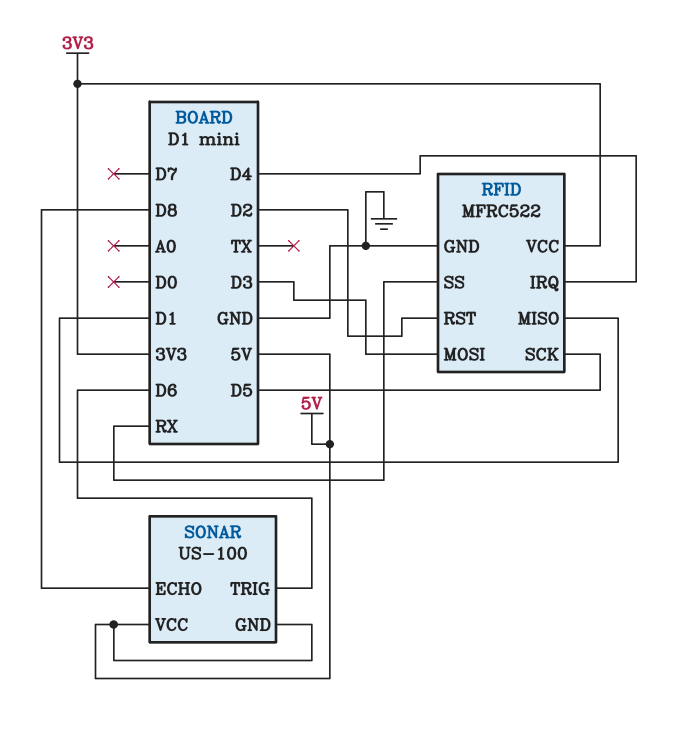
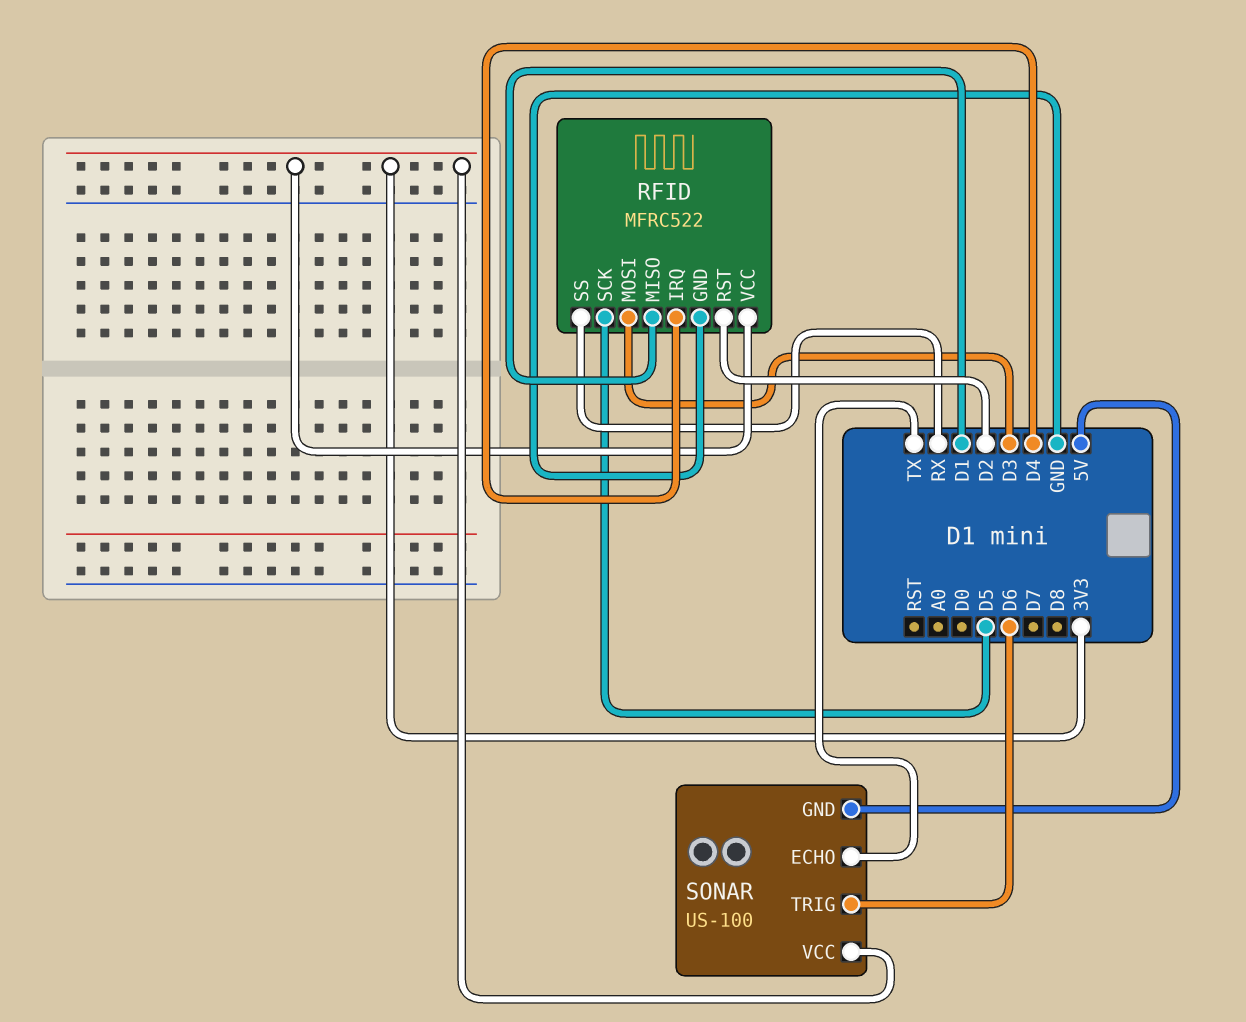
SONAR pin ECHO: D8 -> TX
SONAR pin VCC: 5V -> 3V3

